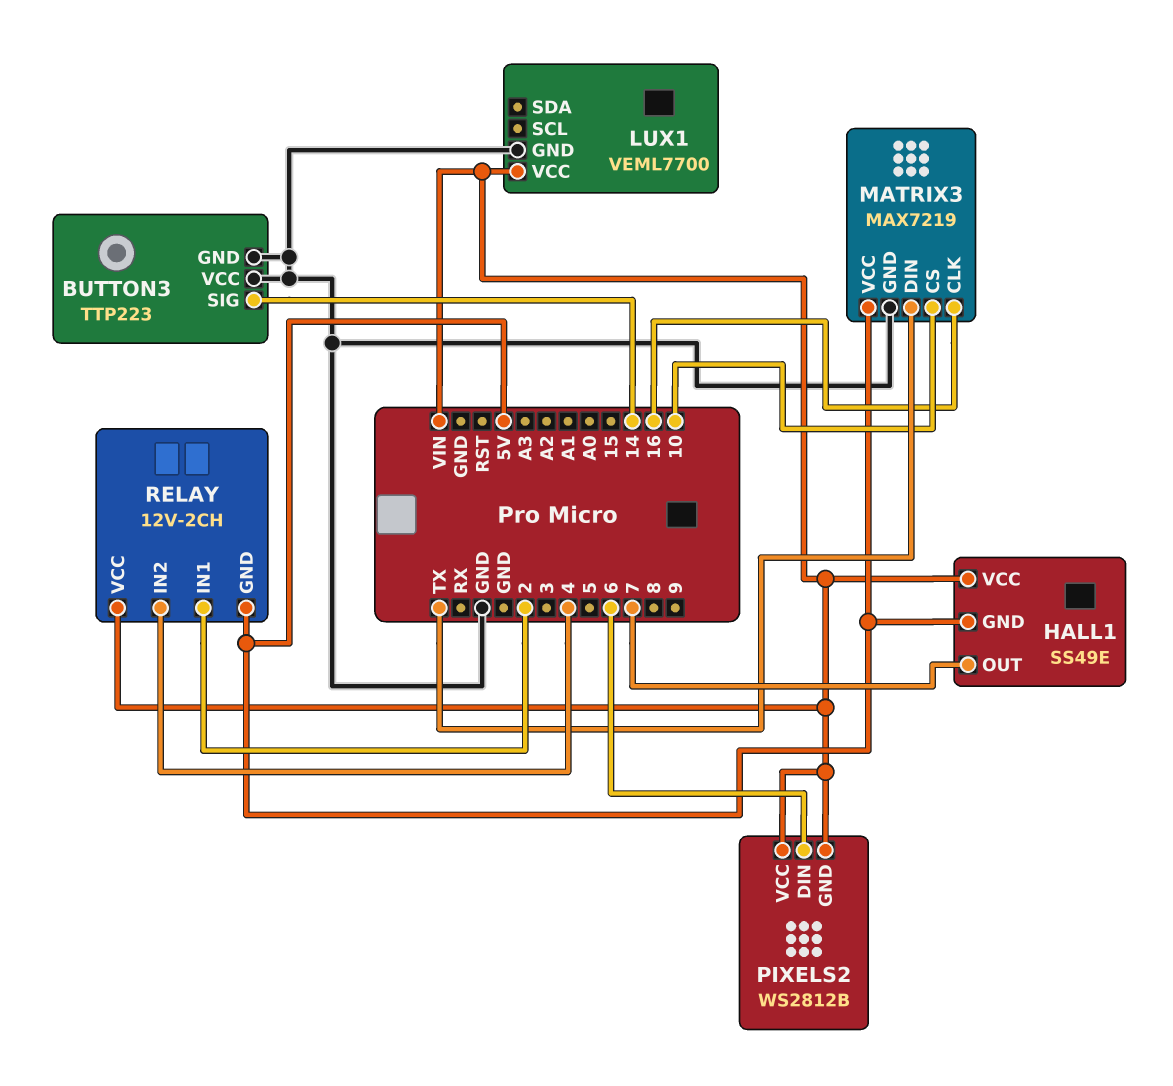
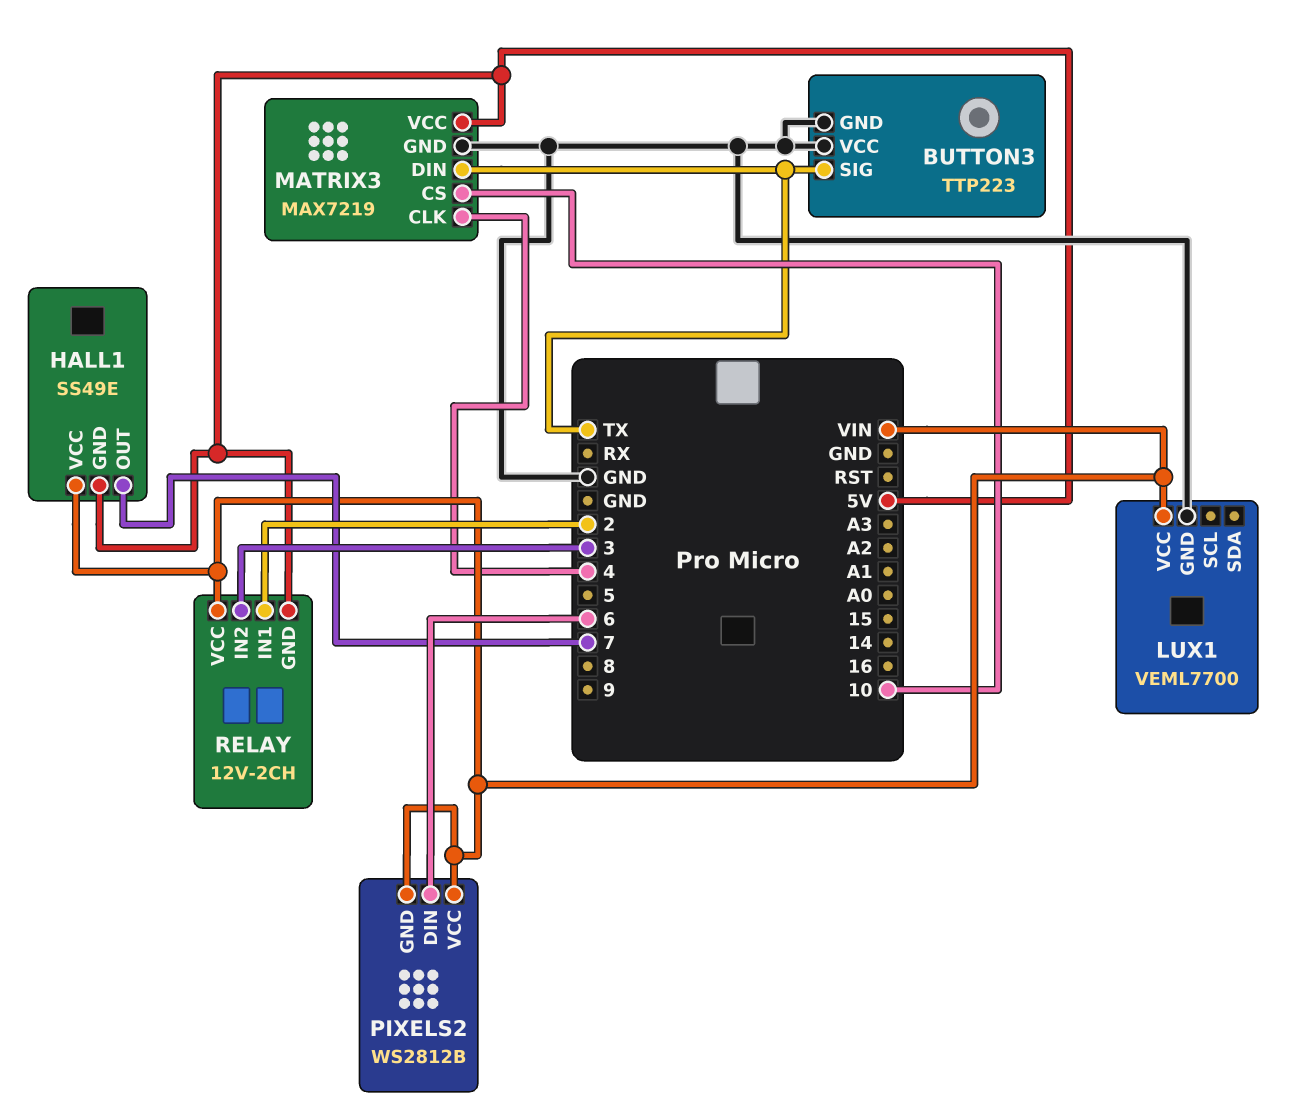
BUTTON3 pin SIG: 14 -> TX
MATRIX3 pin CLK: 16 -> 4
RELAY pin IN2: 4 -> 3

